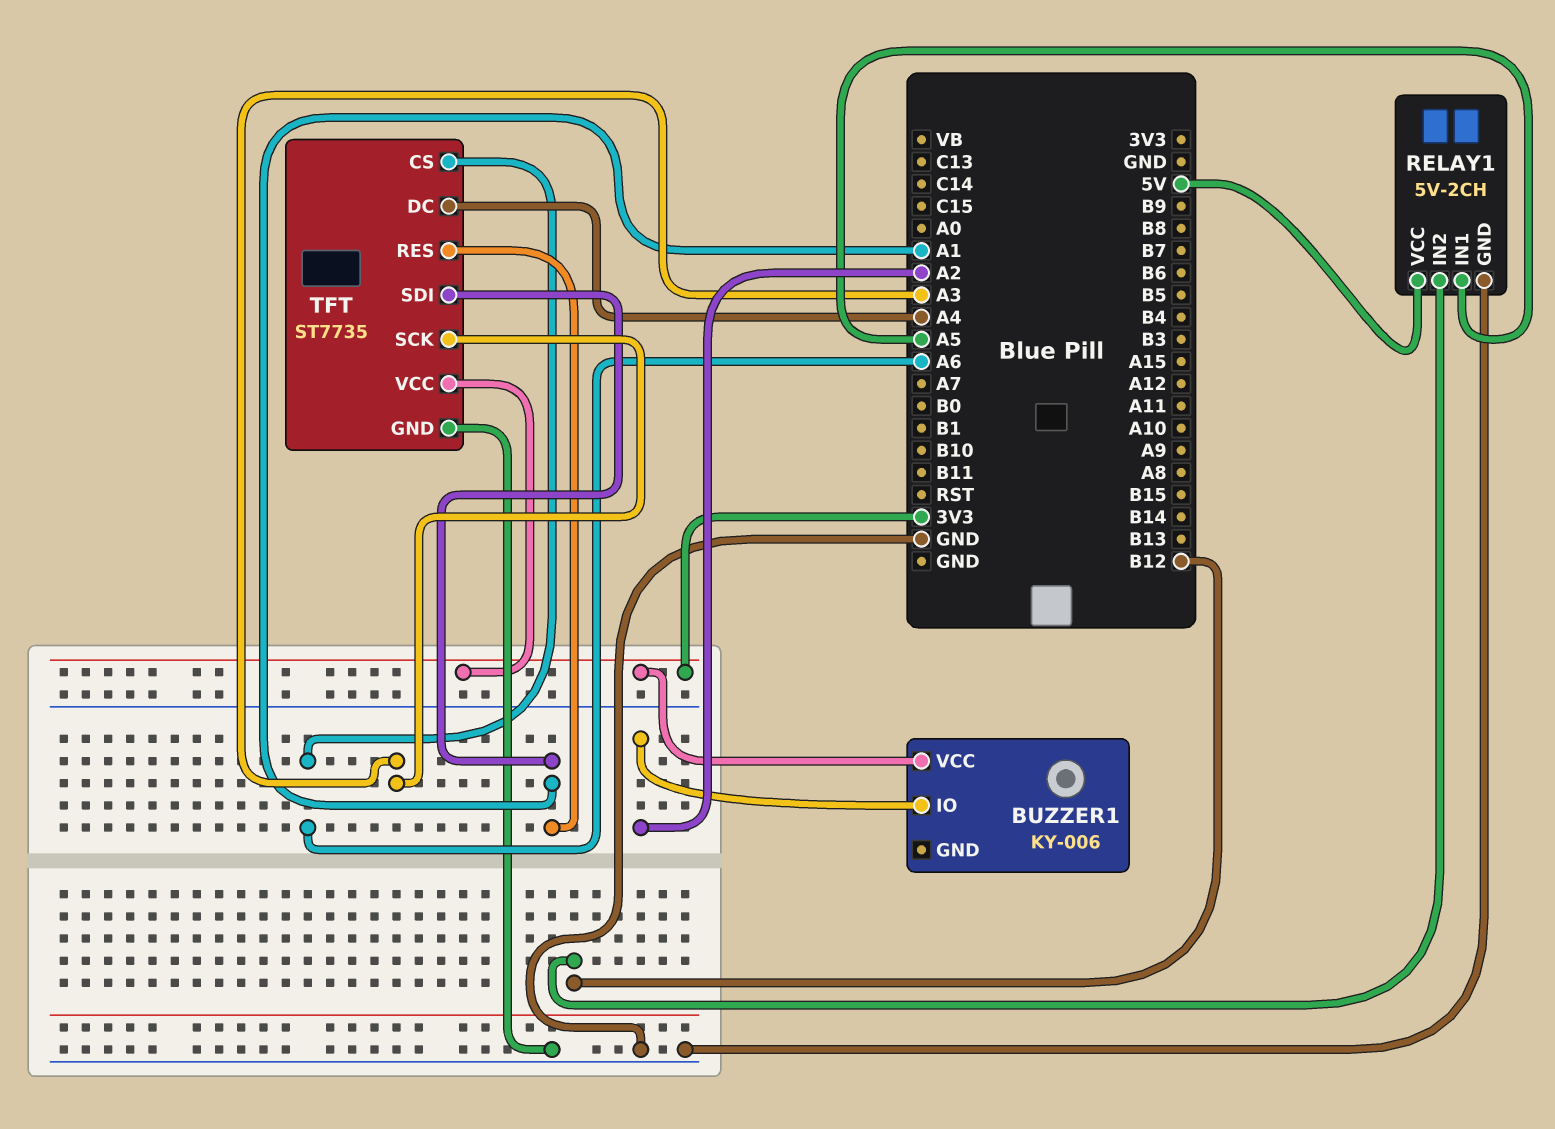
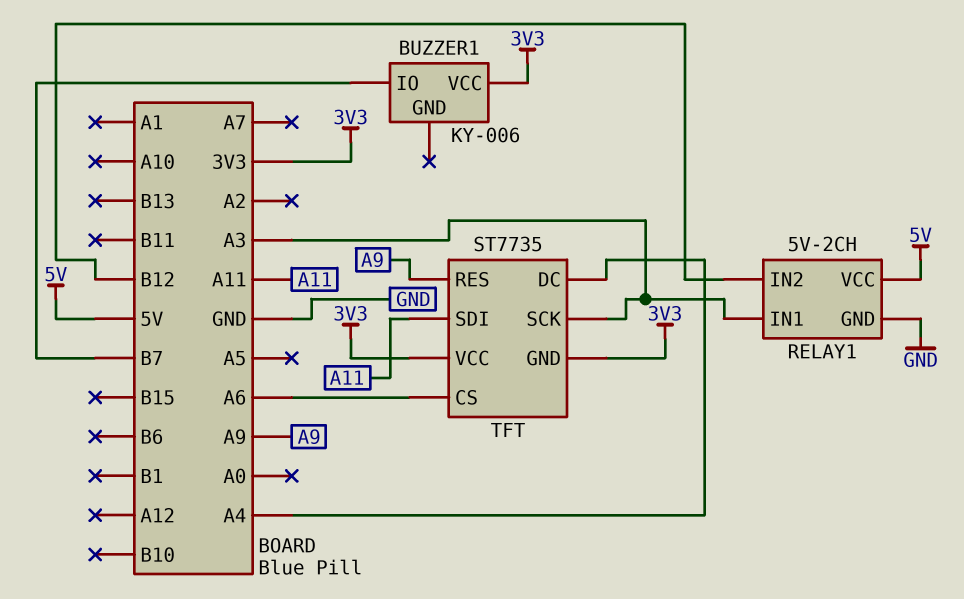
BUZZER1 pin IO: A2 -> B7
RELAY1 pin IN1: A5 -> A3
TFT pin GND: GND -> 3V3
TFT pin RES: A1 -> A9
TFT pin SDI: A1 -> A11

